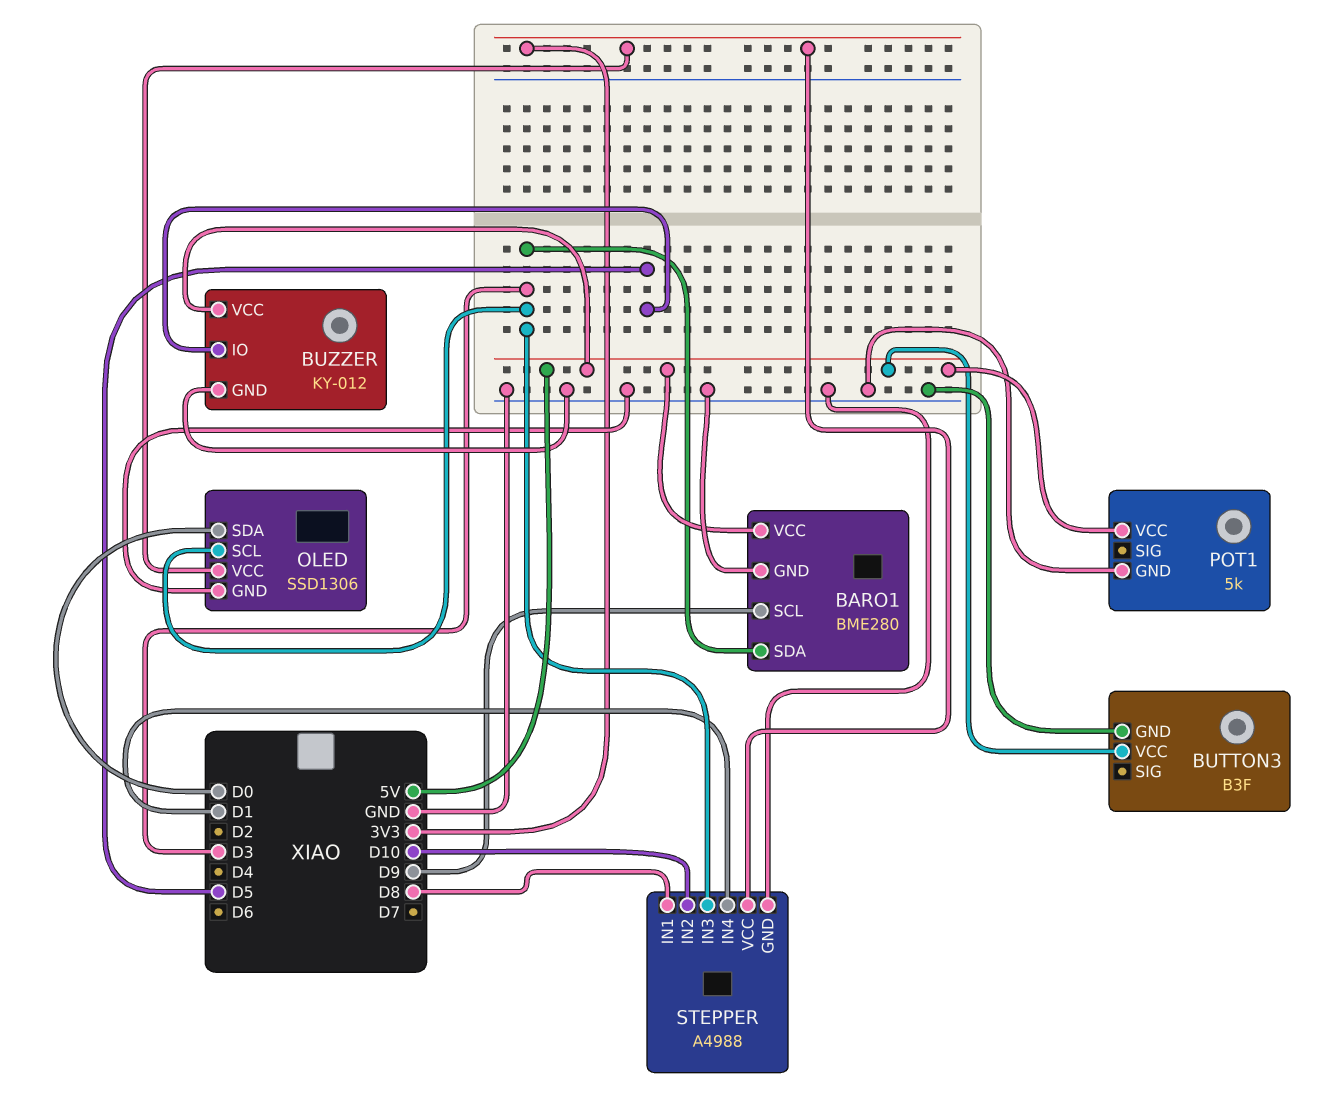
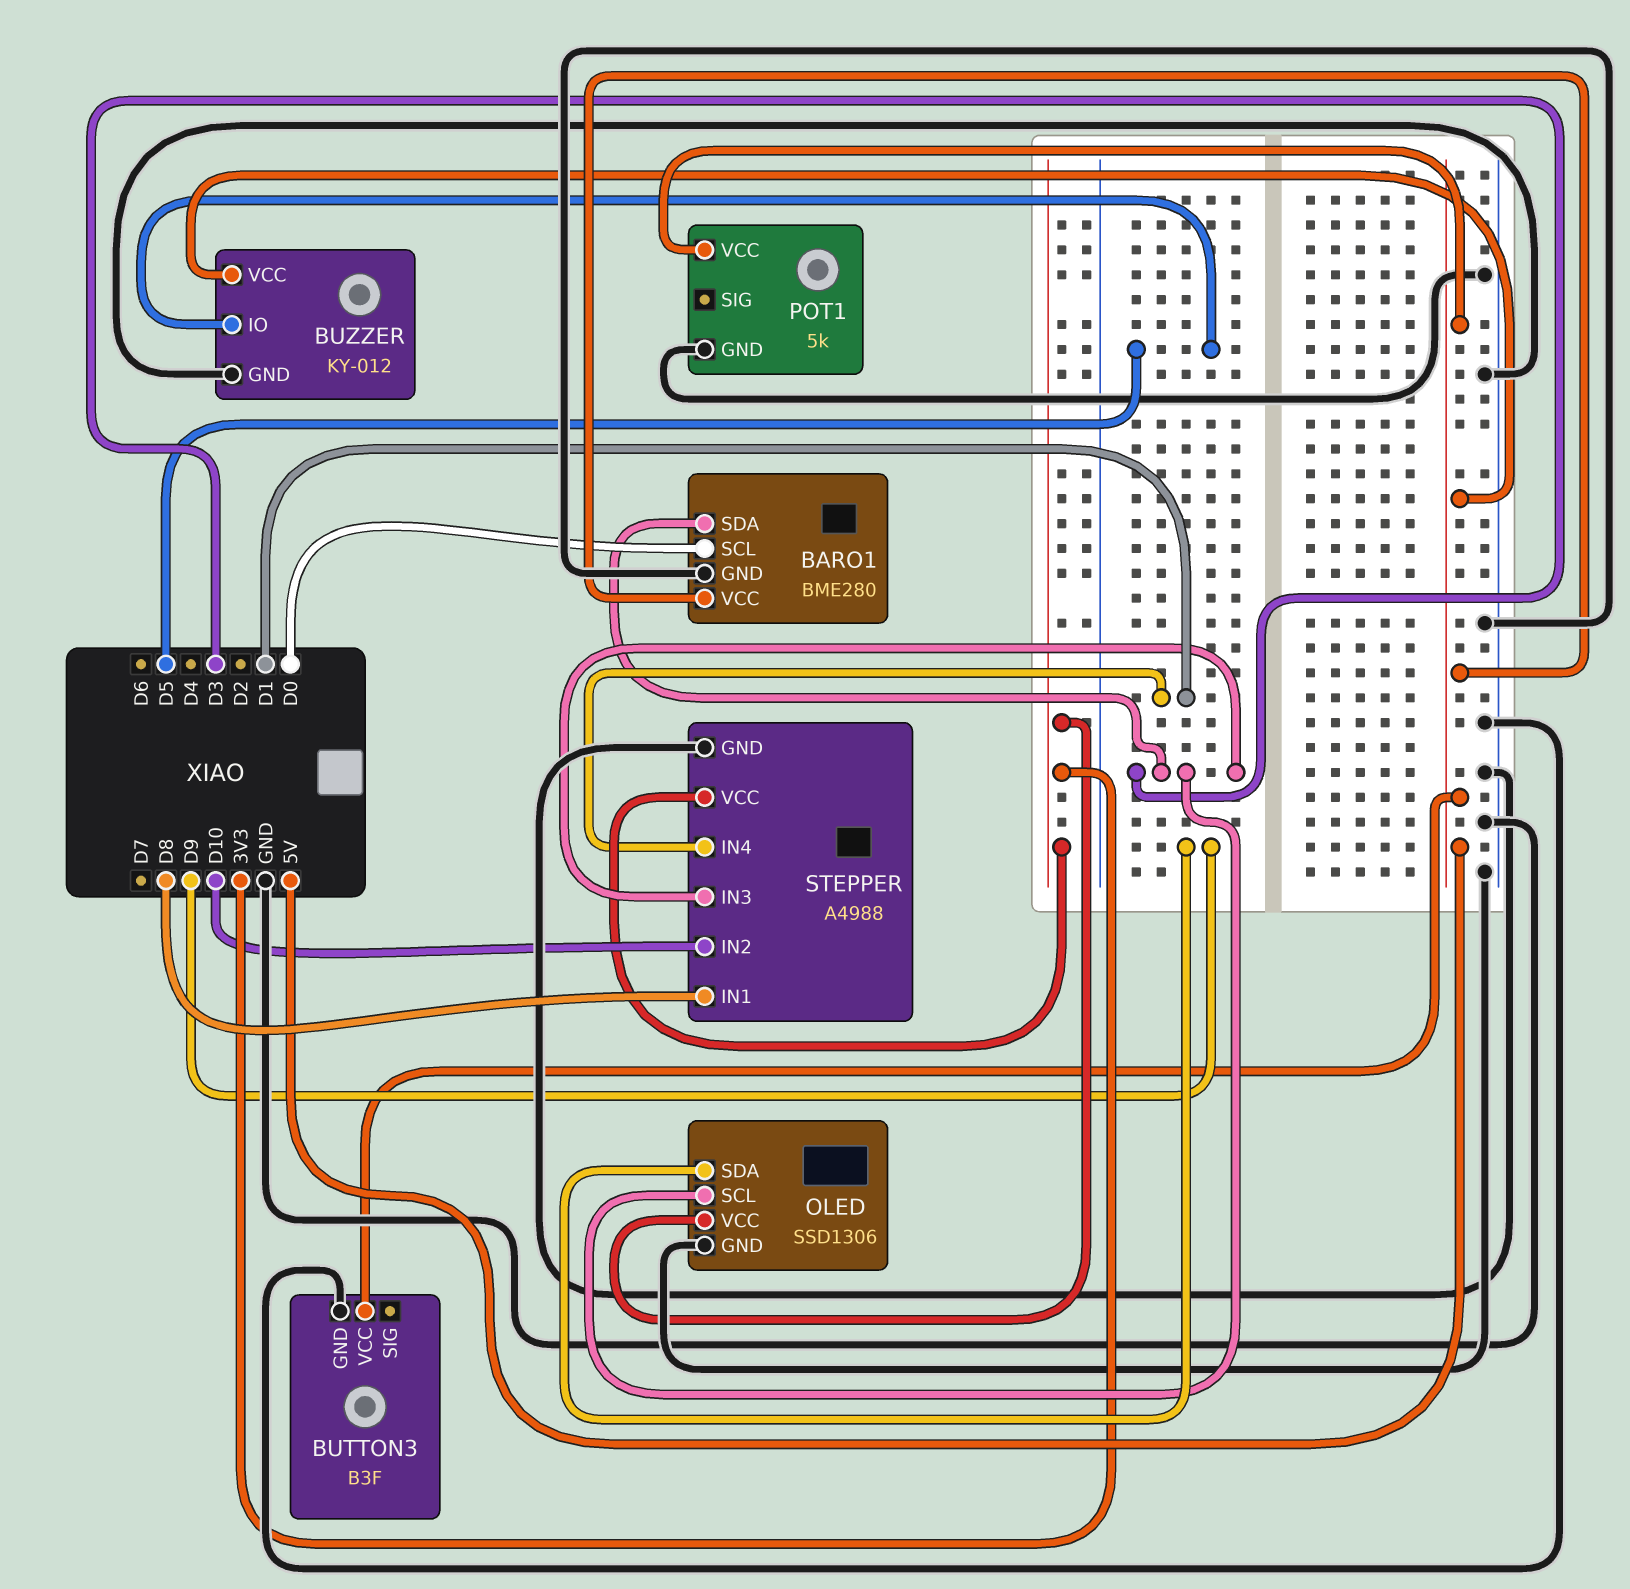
BARO1 pin SCL: D9 -> D0
OLED pin SDA: D0 -> D9

